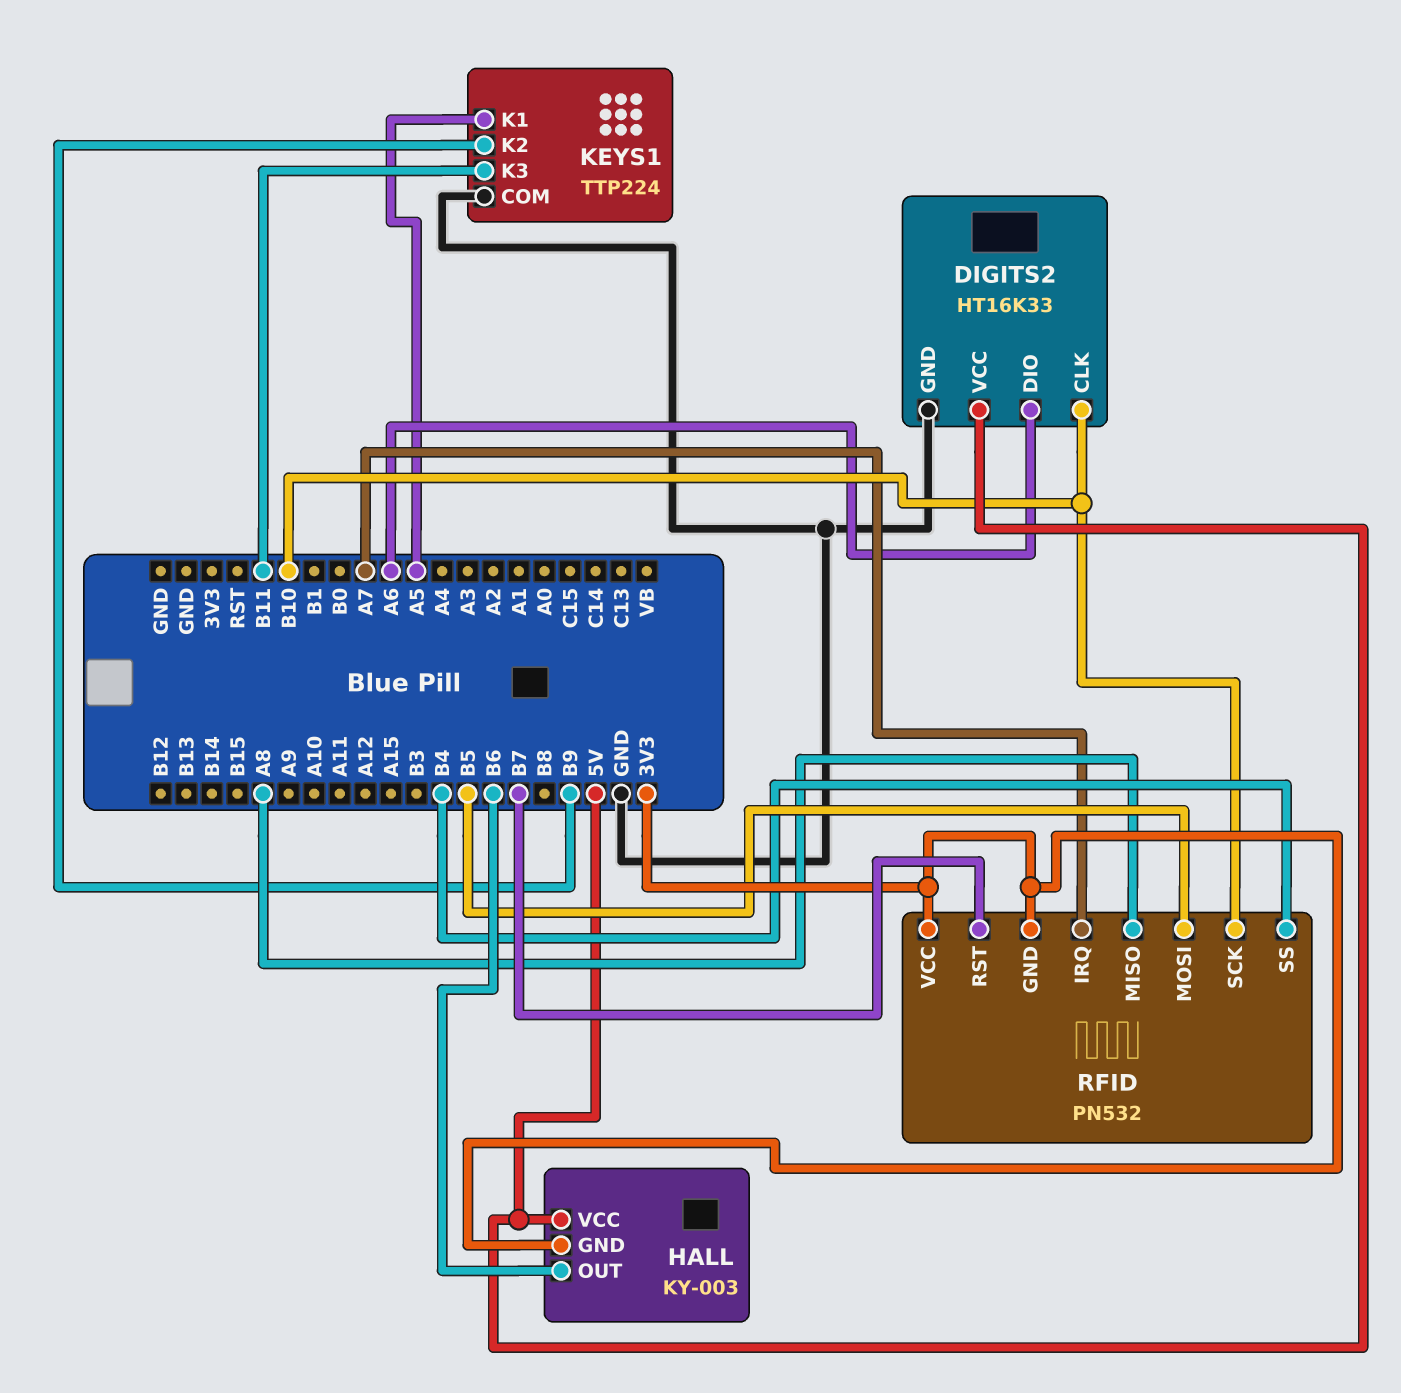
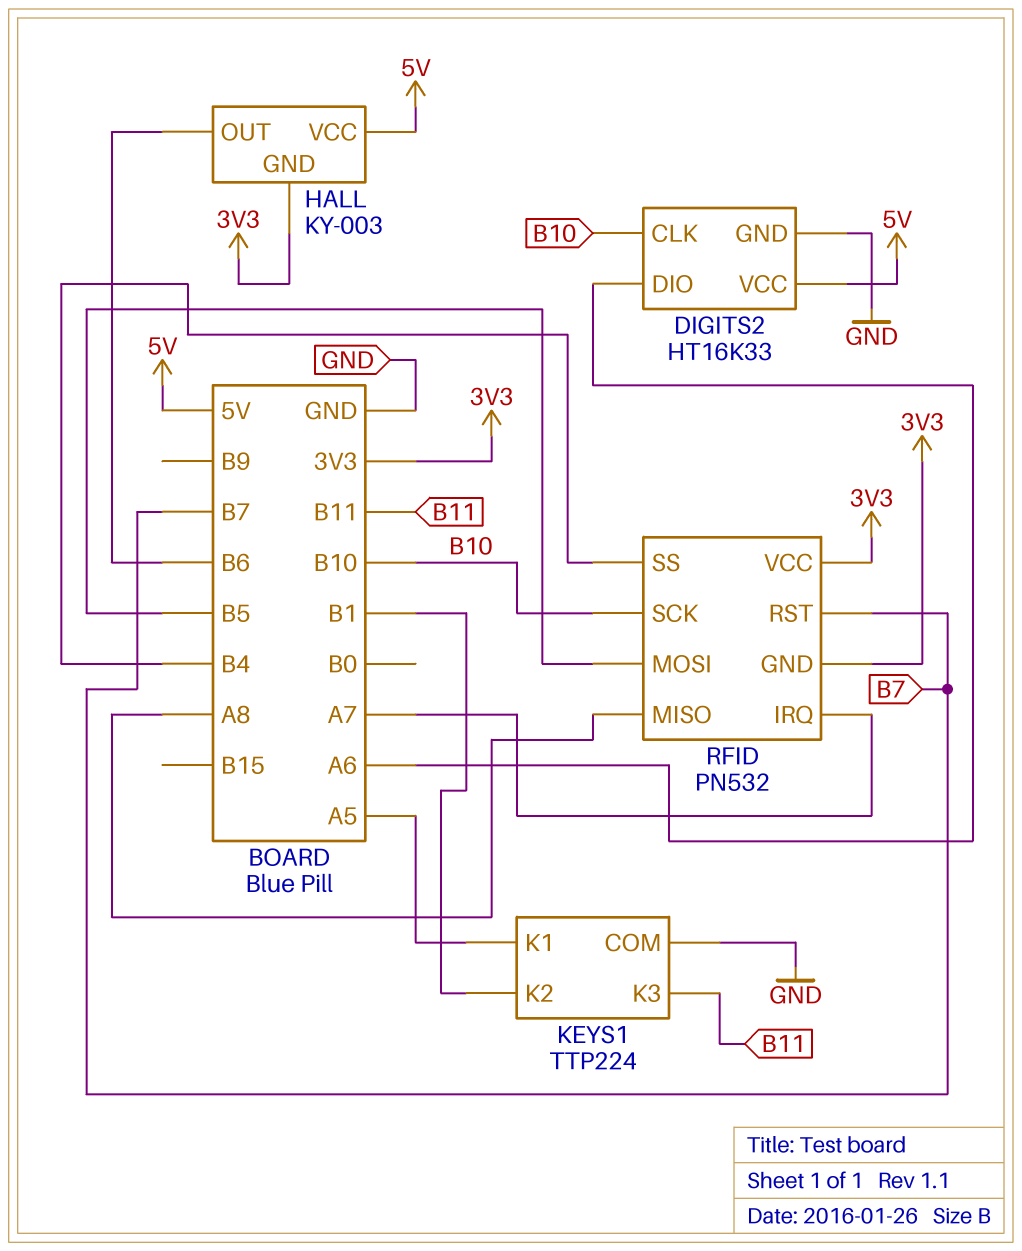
KEYS1 pin K2: B9 -> B1

